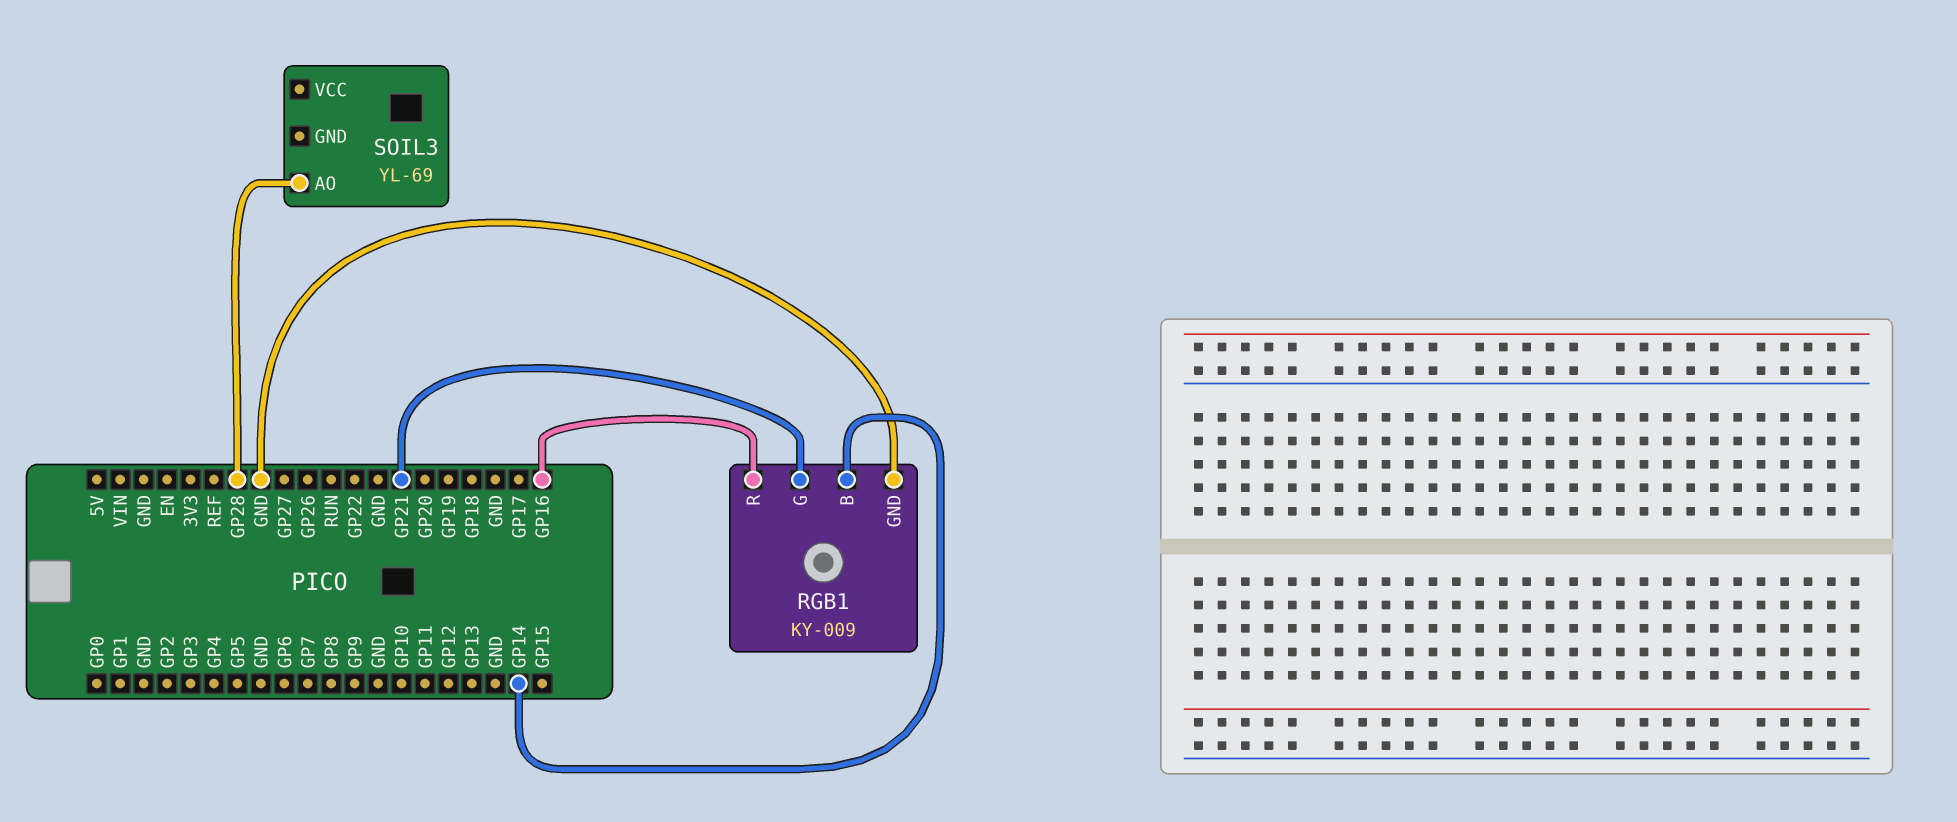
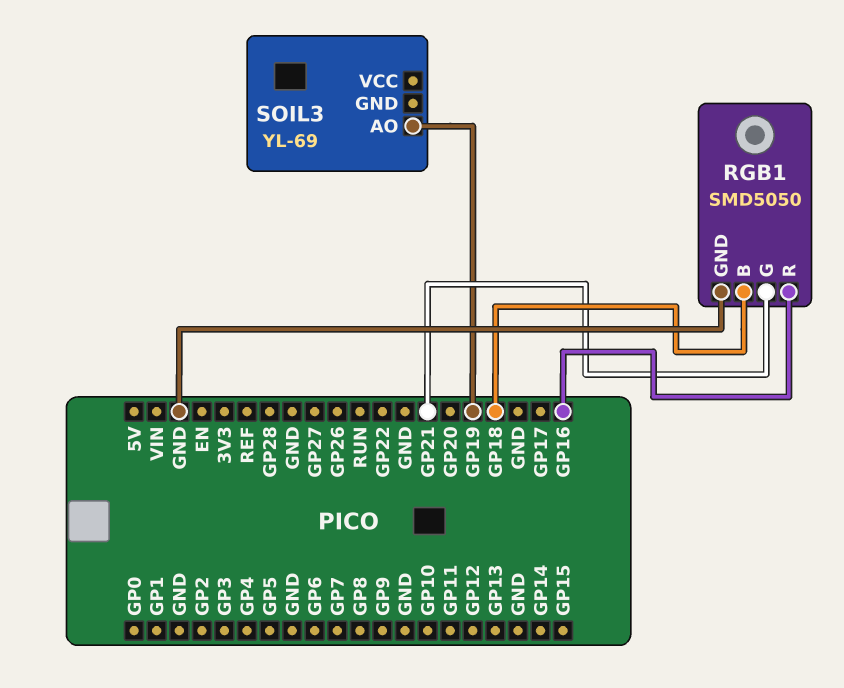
RGB1: KY-009 -> SMD5050
RGB1 pin B: GP14 -> GP18
SOIL3 pin AO: GP28 -> GP19

